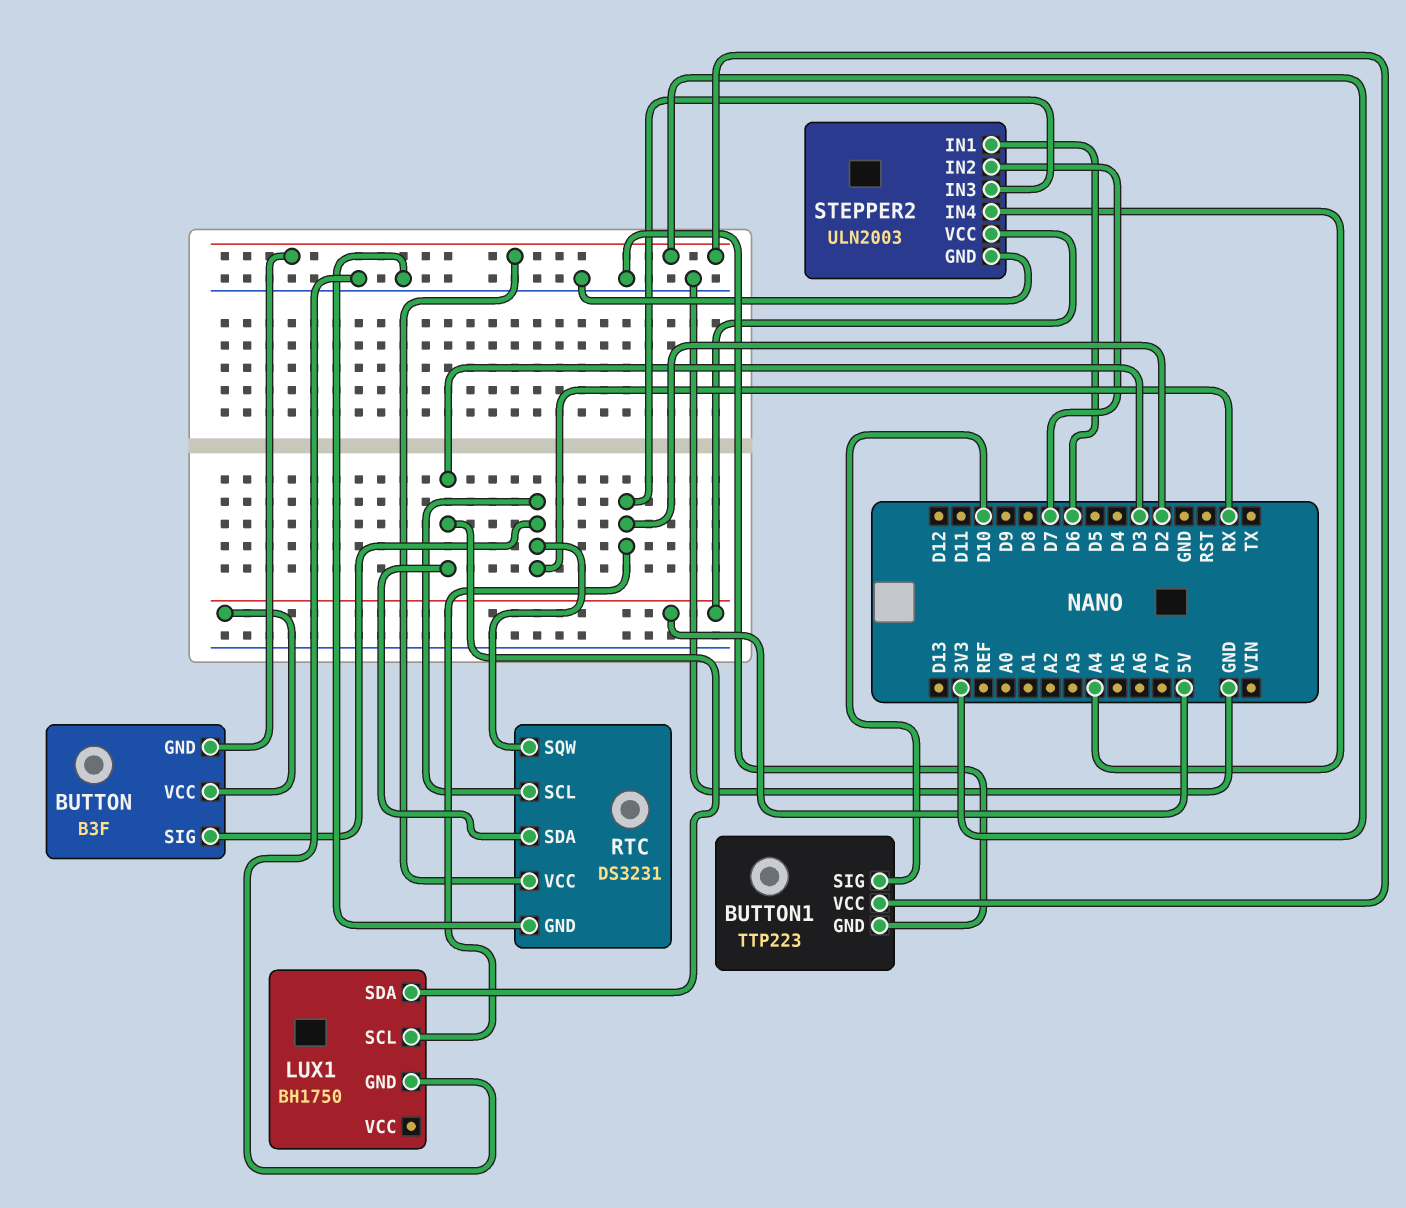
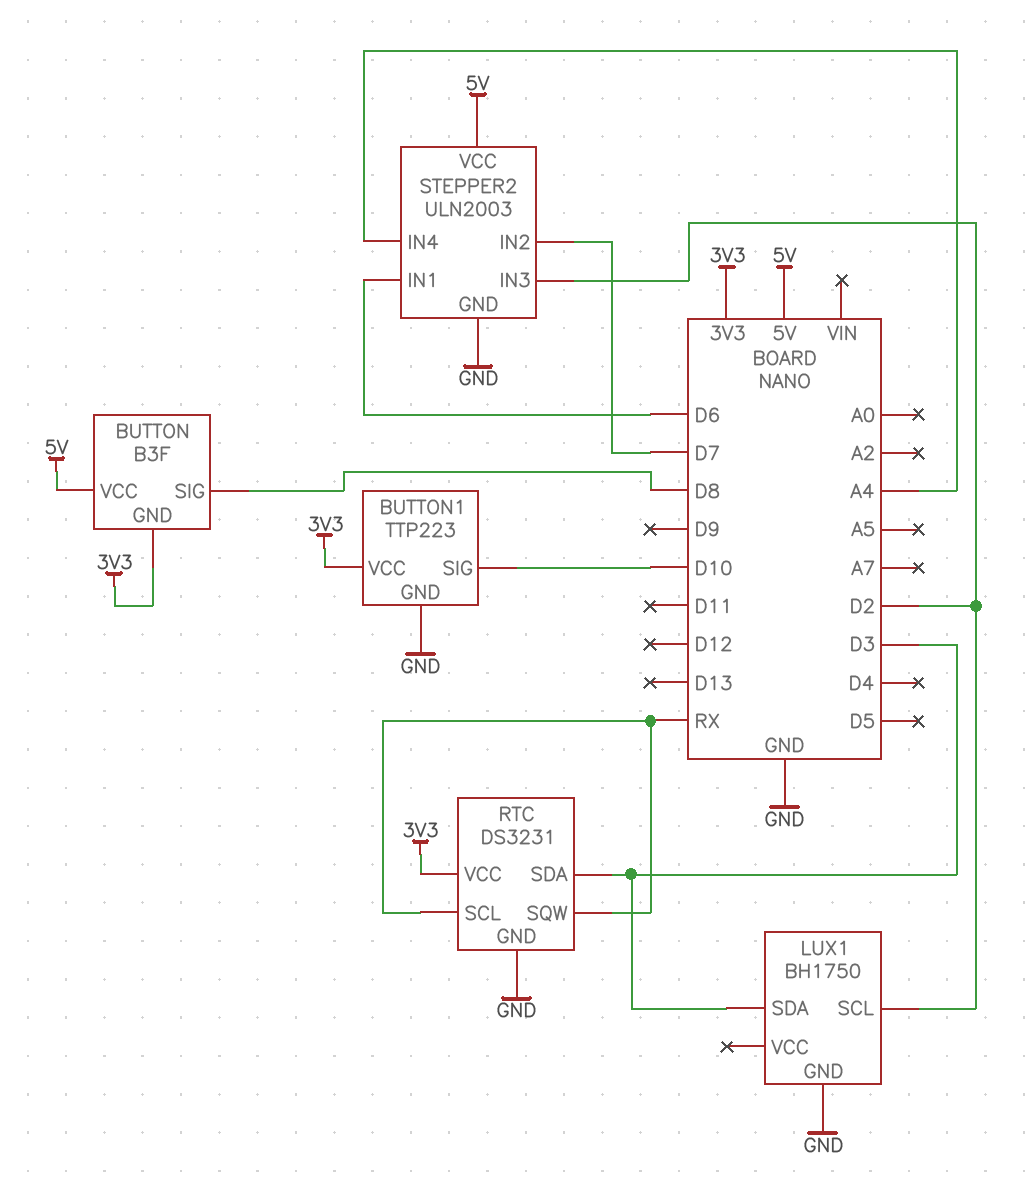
BUTTON pin SIG: RX -> D8

